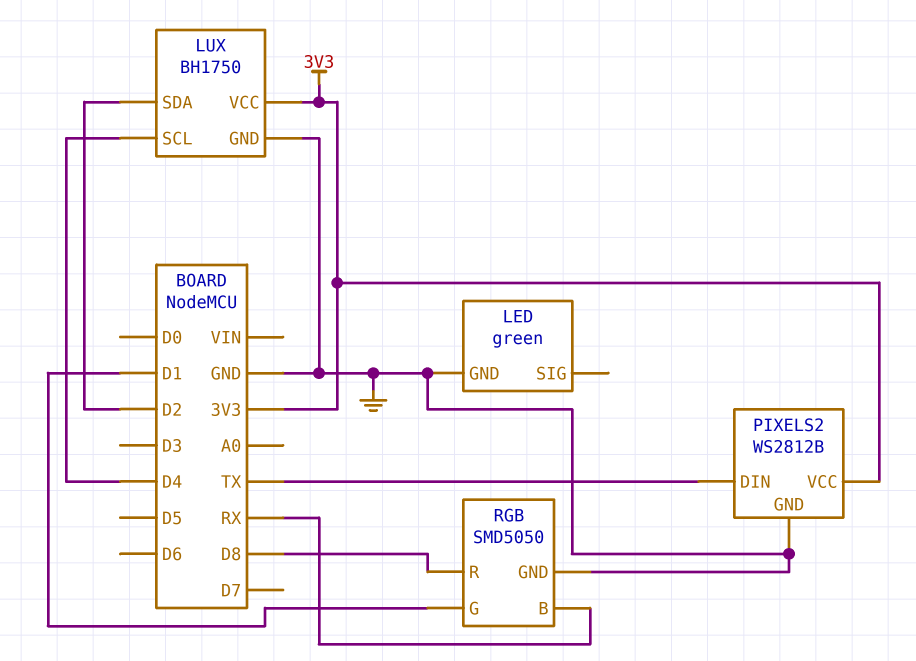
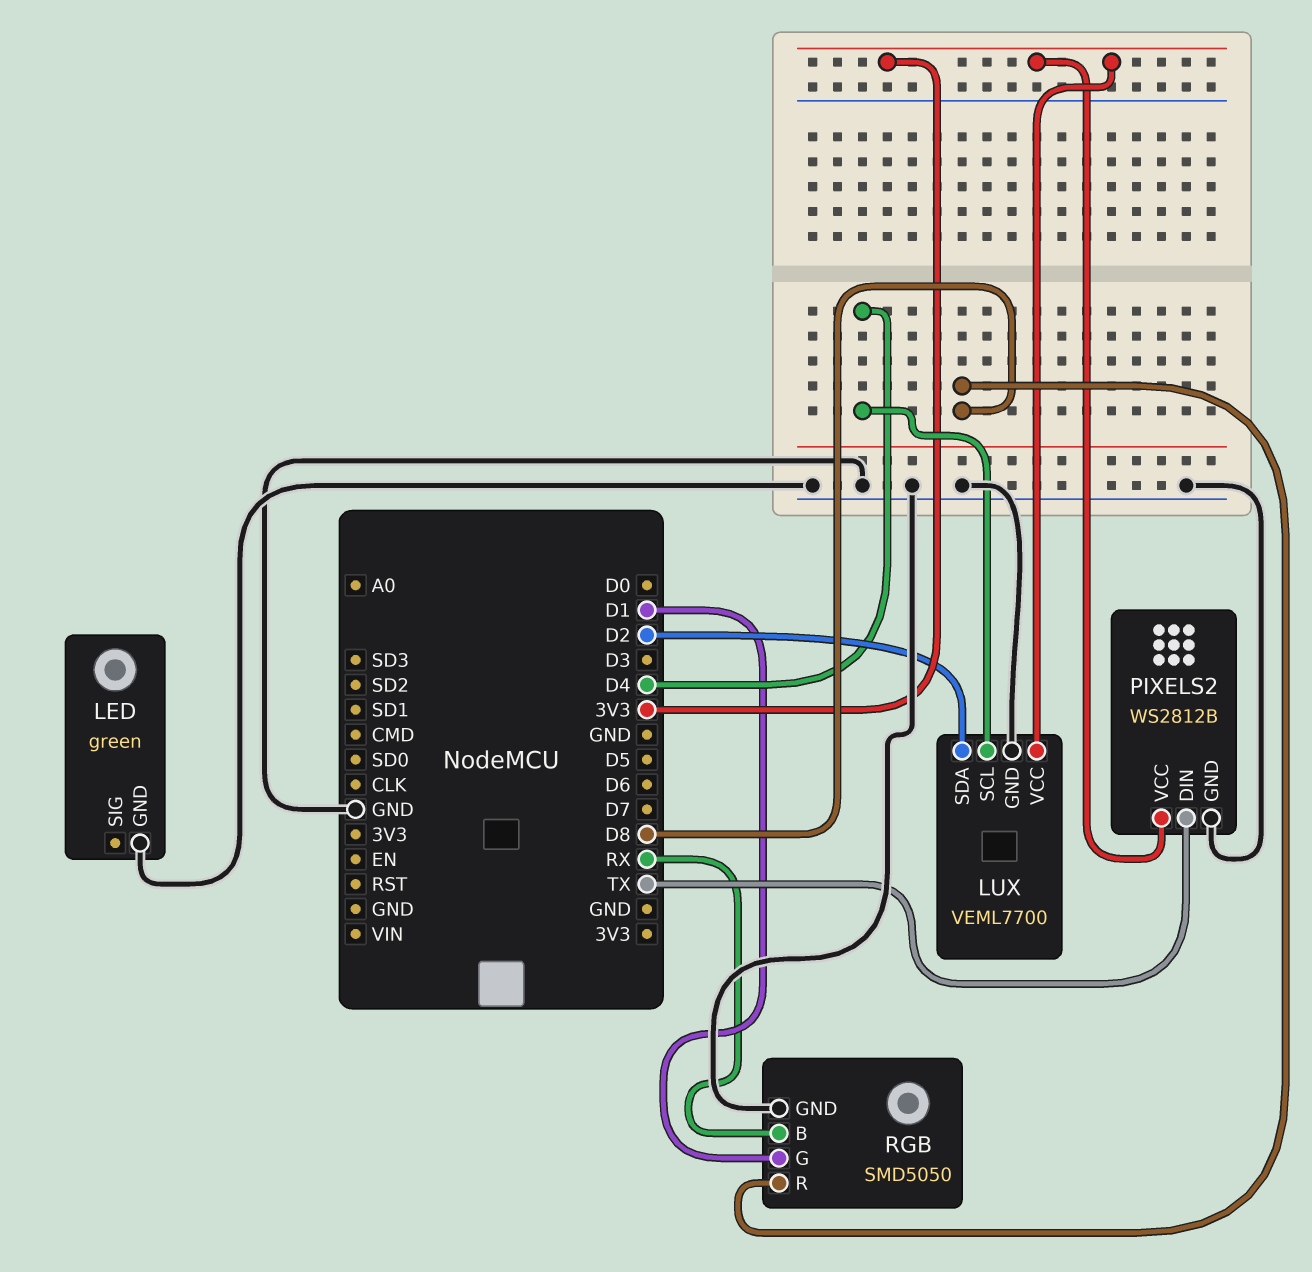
LUX: BH1750 -> VEML7700

